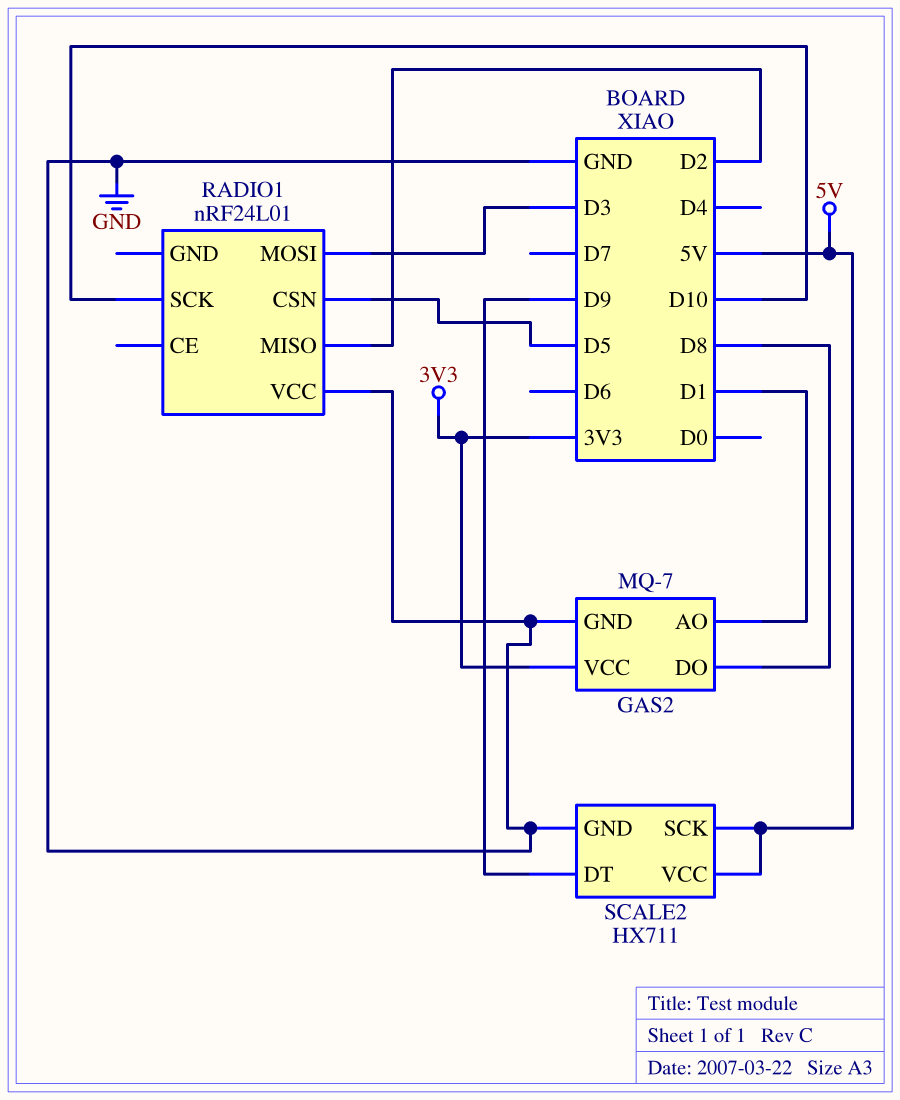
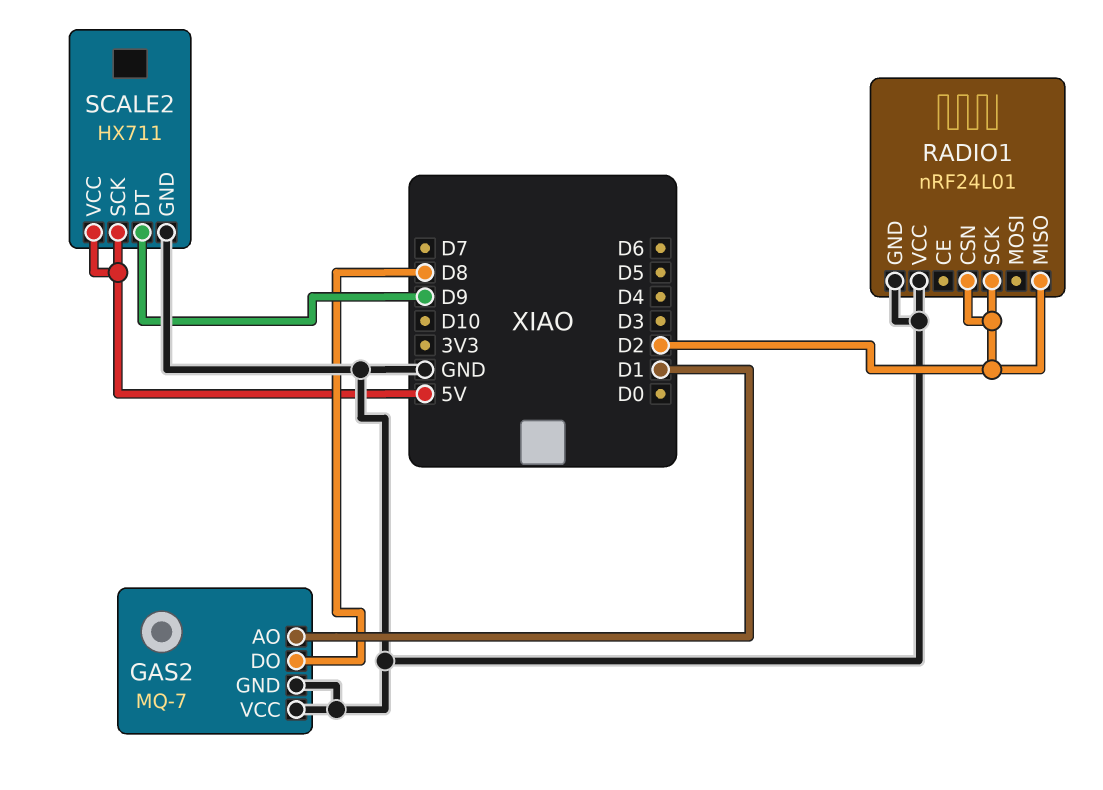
GAS2 pin VCC: 3V3 -> GND
RADIO1 pin CSN: D5 -> D2
RADIO1 pin GND: none -> GND
RADIO1 pin MOSI: D3 -> none
RADIO1 pin SCK: D10 -> D2

